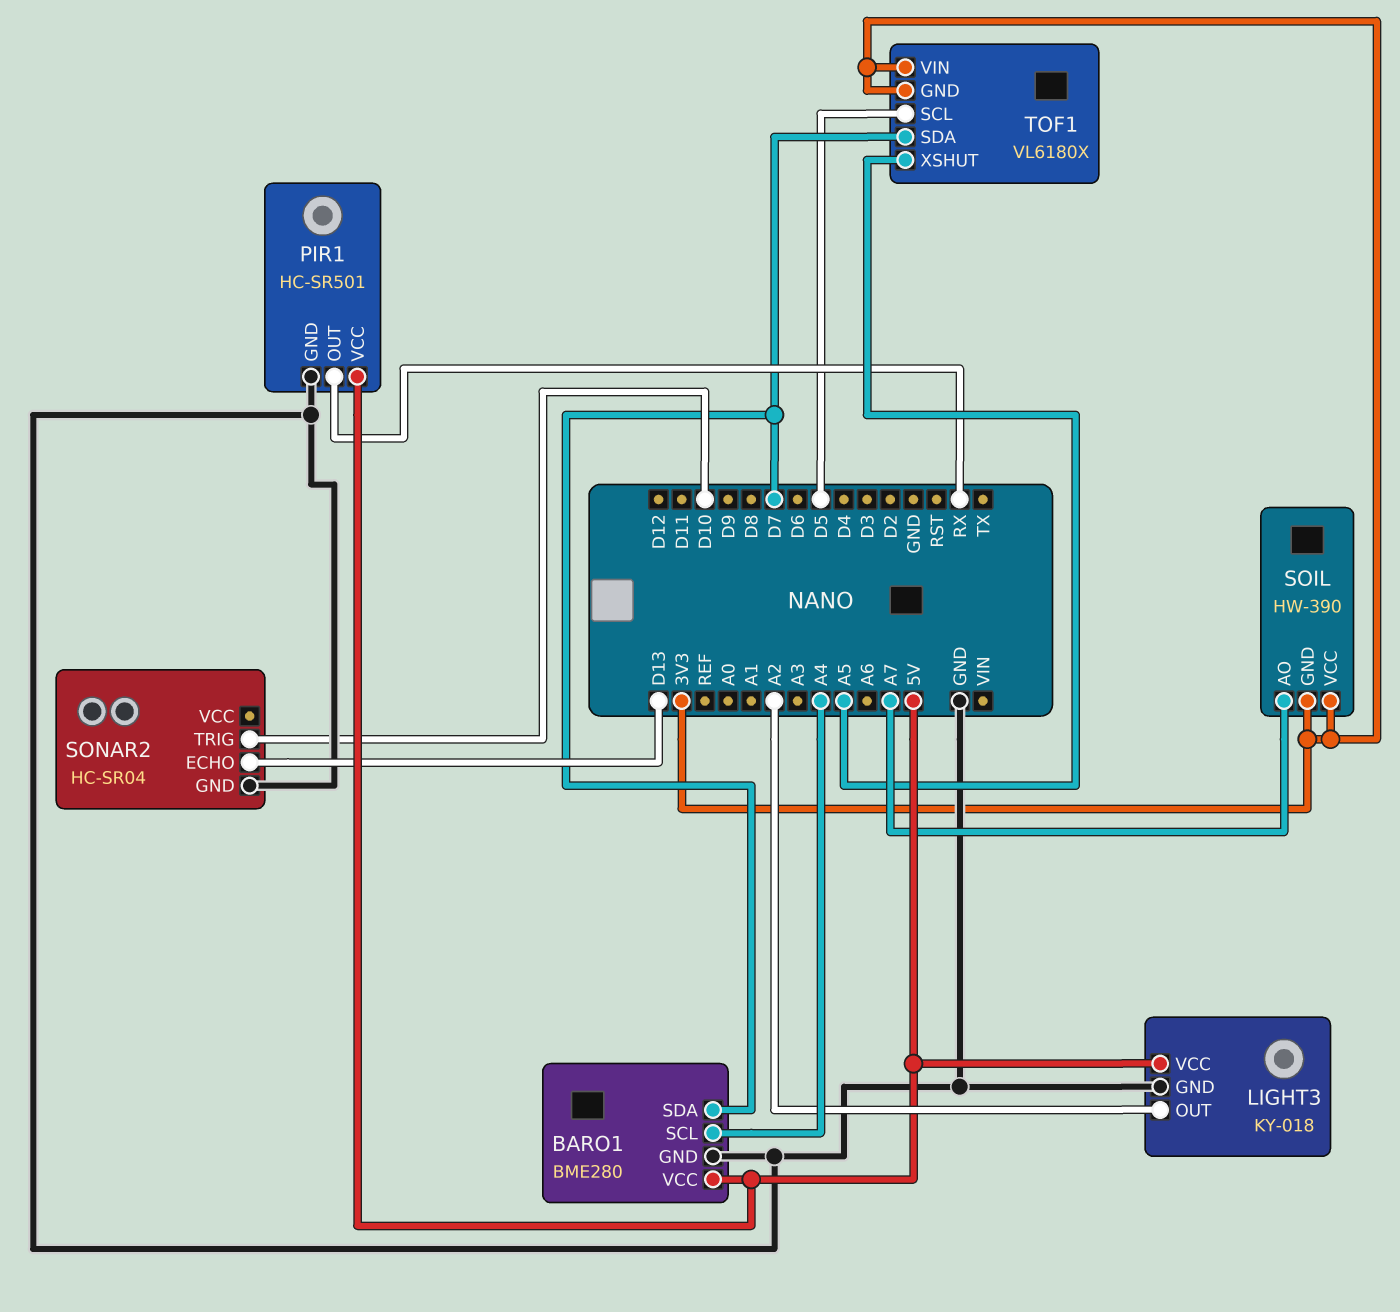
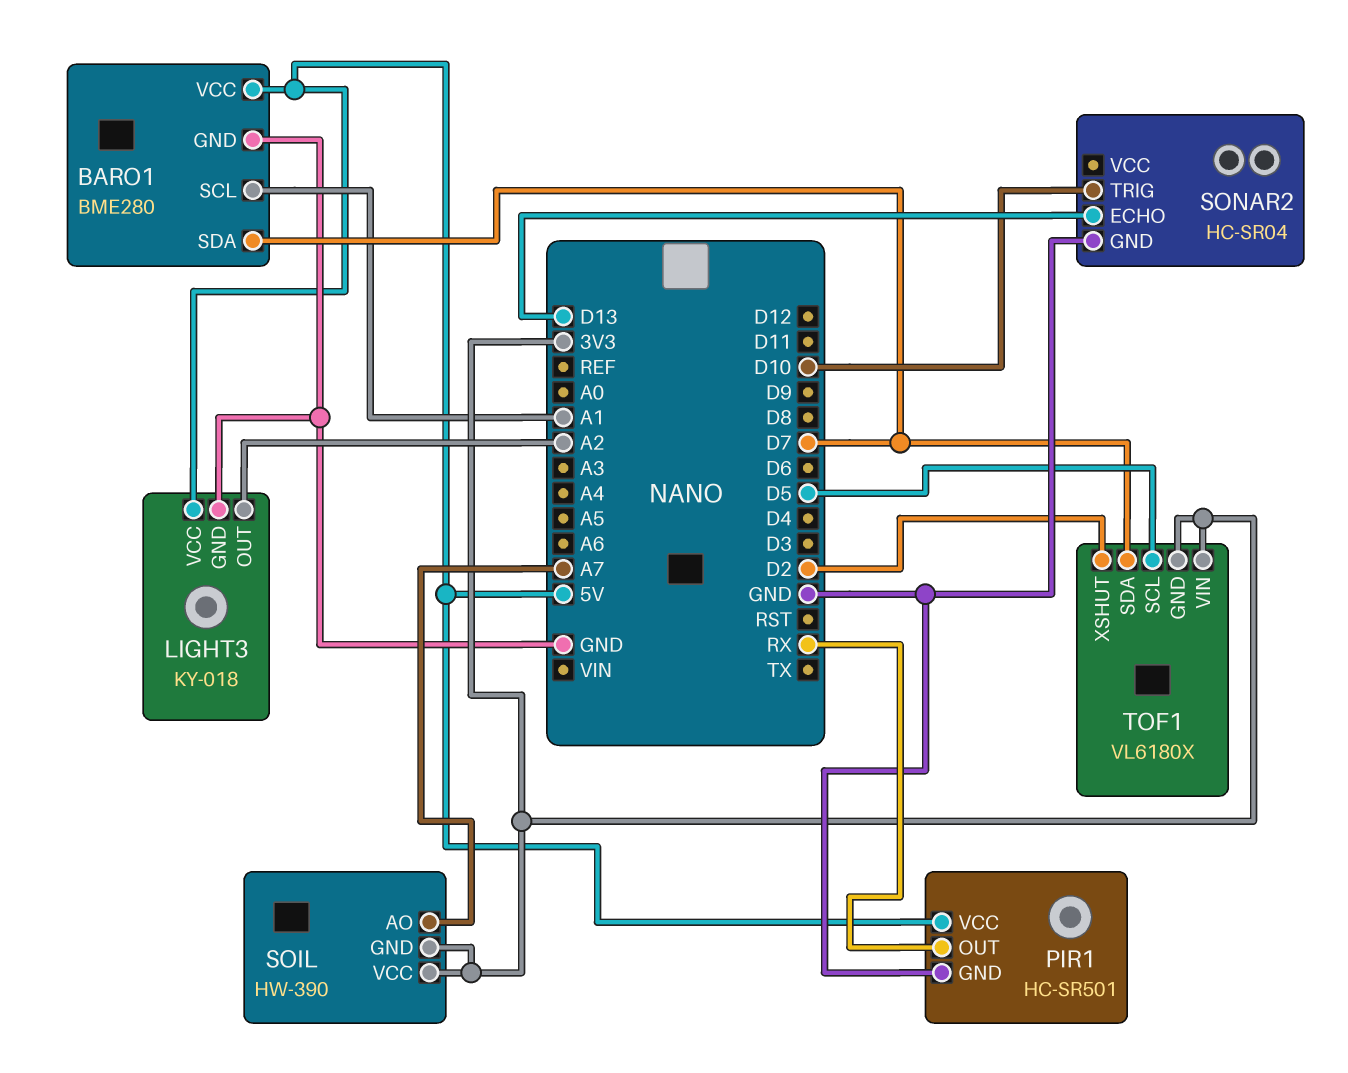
BARO1 pin SCL: A4 -> A1
TOF1 pin XSHUT: A5 -> D2

